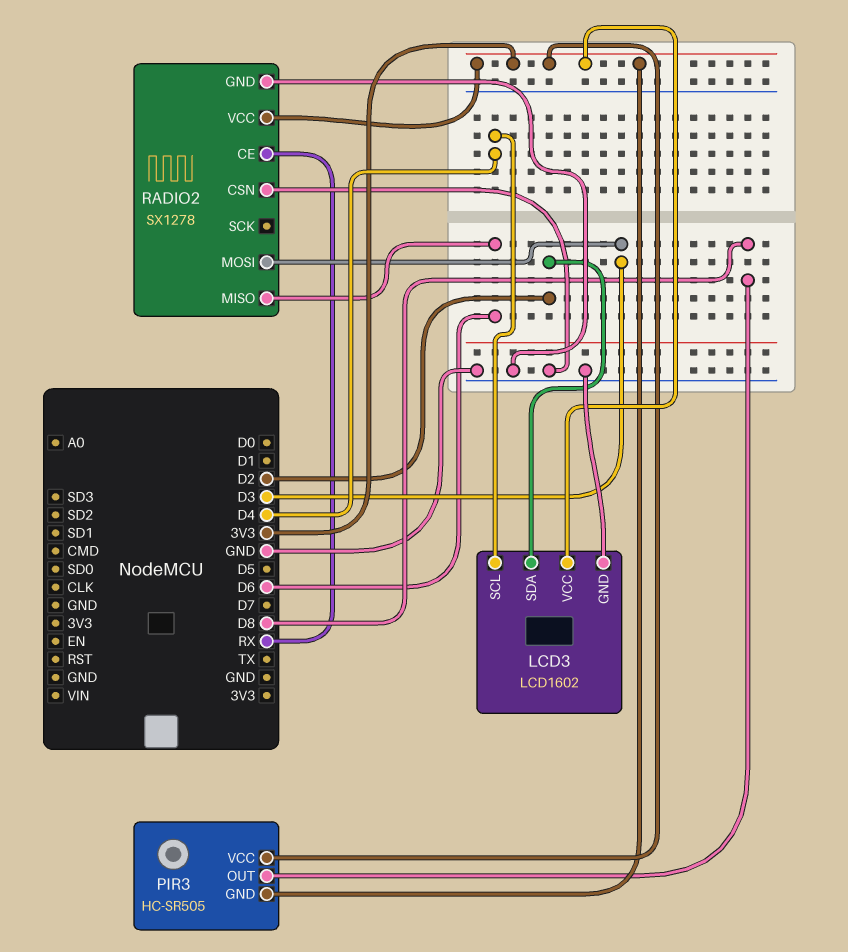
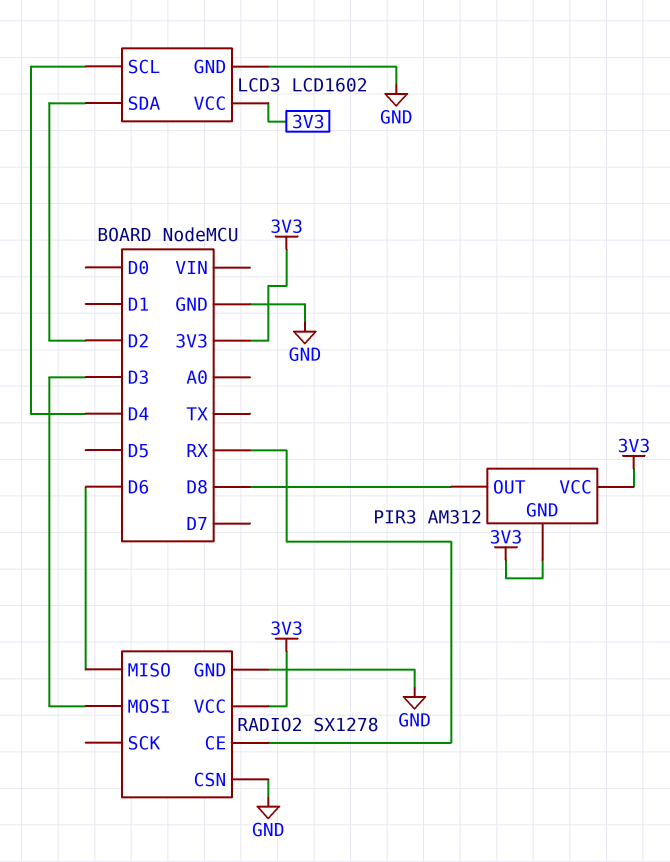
PIR3: HC-SR505 -> AM312

